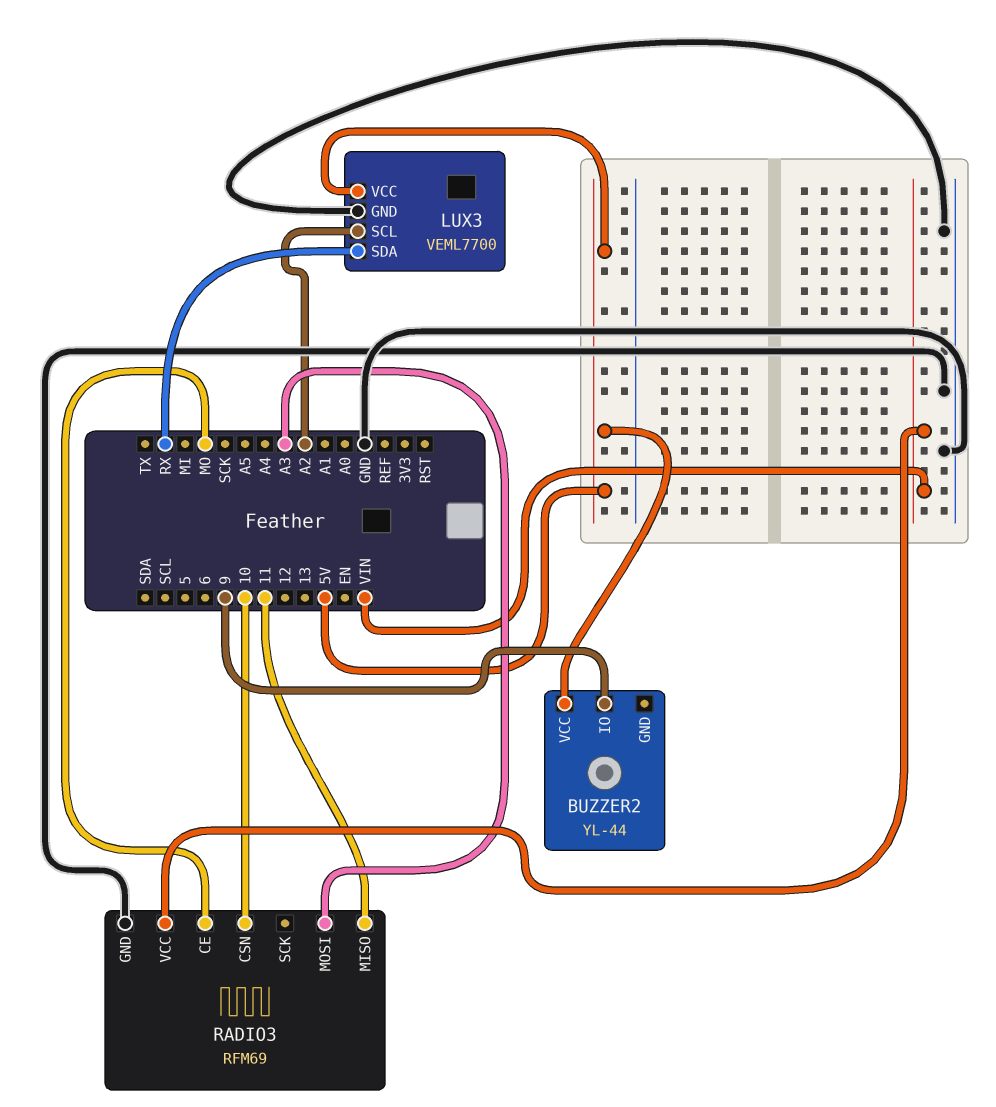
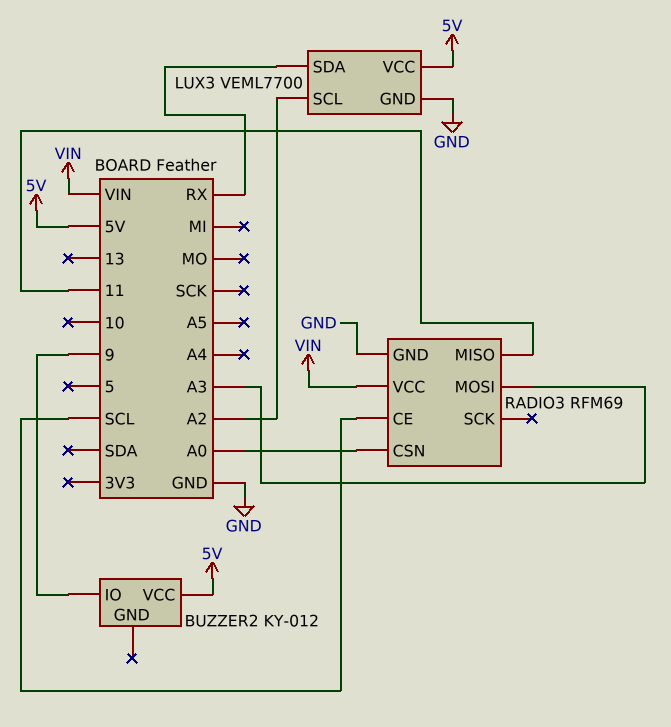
BUZZER2: YL-44 -> KY-012
RADIO3 pin CE: MO -> SCL
RADIO3 pin CSN: 10 -> A0

